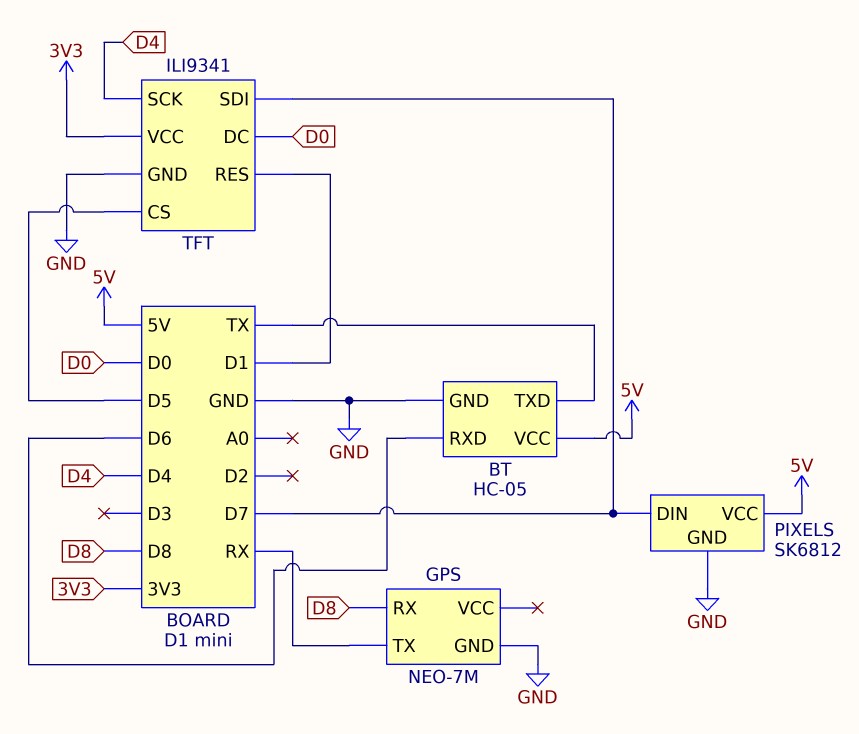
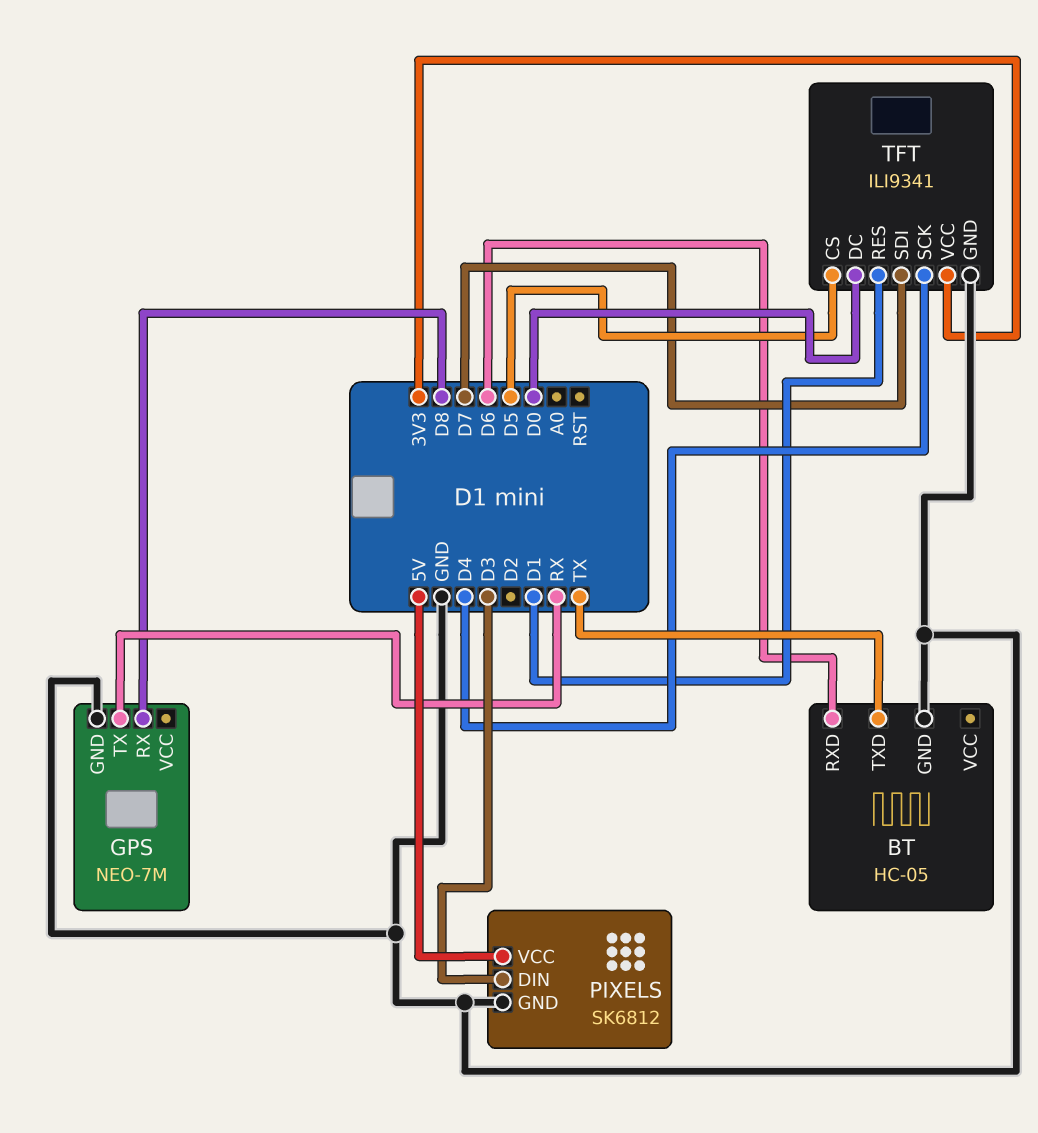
BT pin VCC: 5V -> none
PIXELS pin DIN: D7 -> D3

